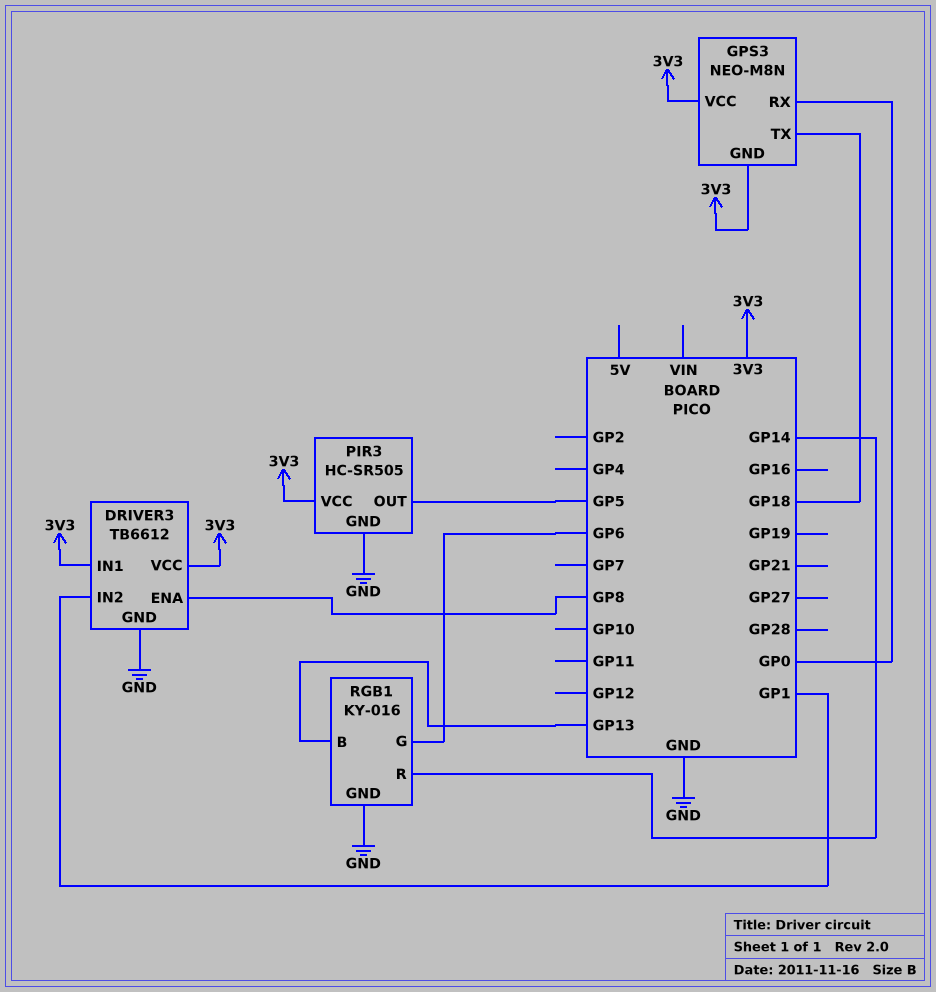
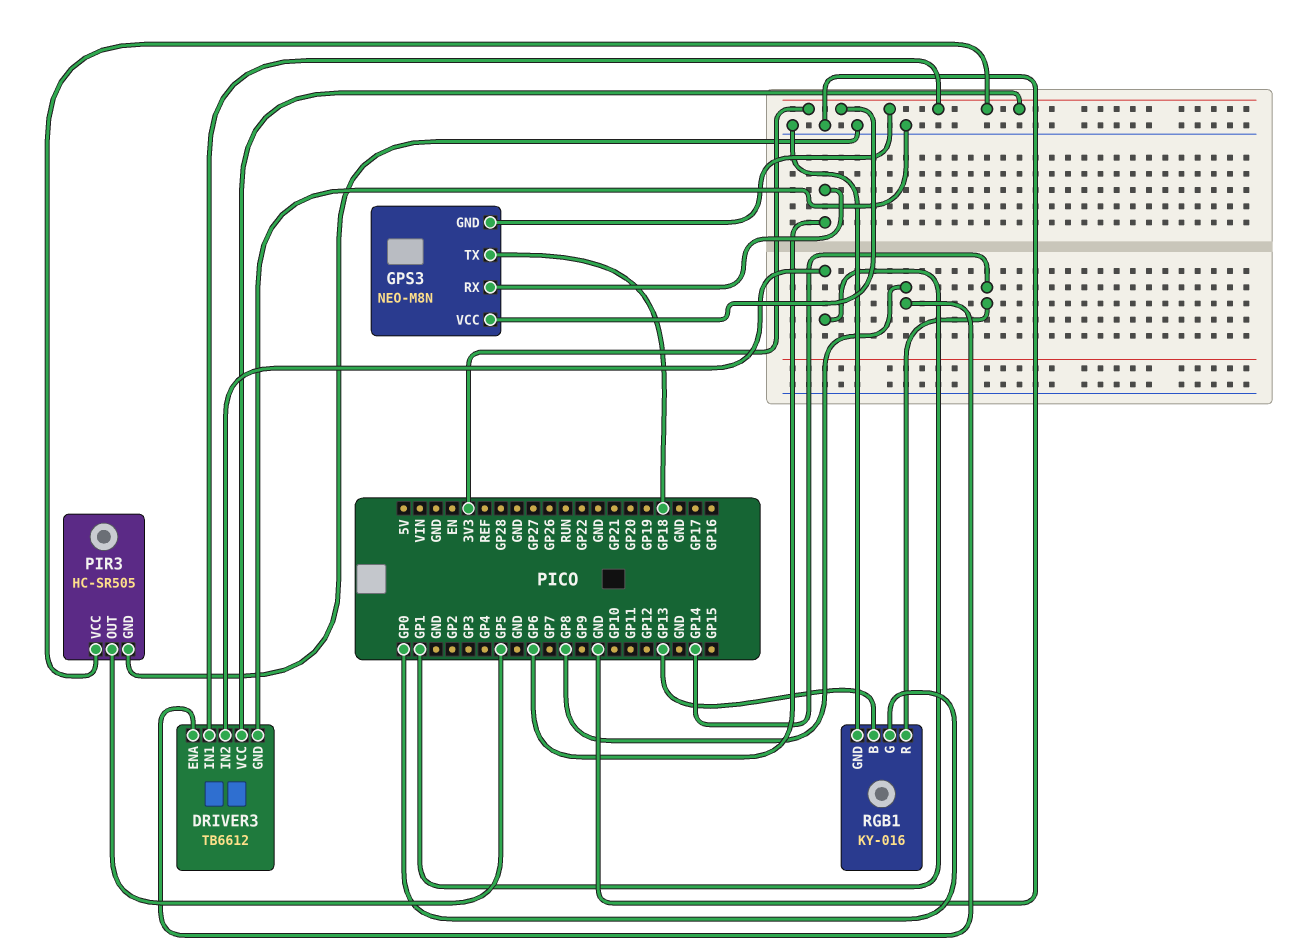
GPS3 pin RX: GP0 -> GP6
RGB1 pin G: GP6 -> GP0

